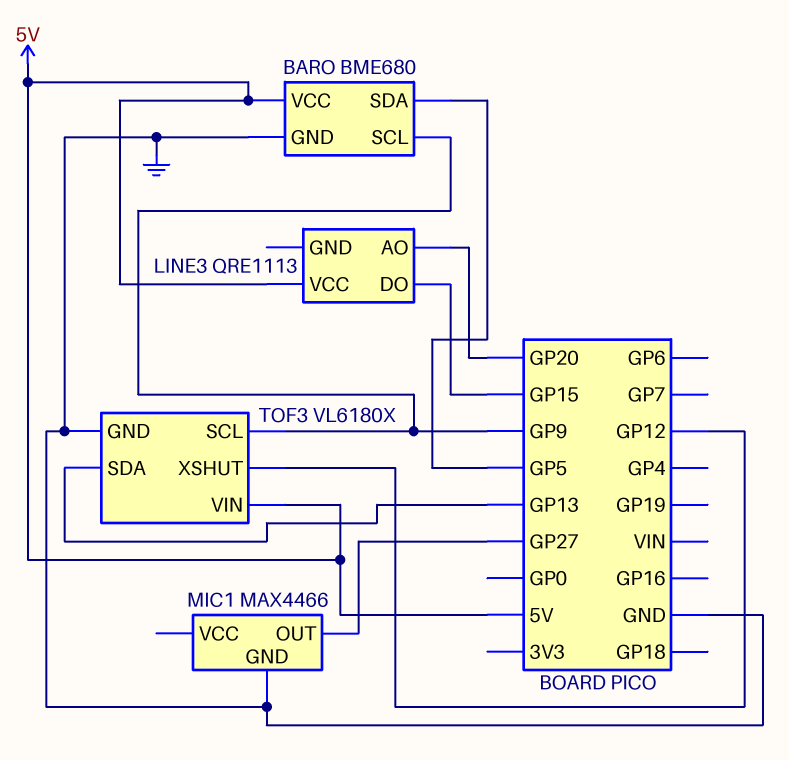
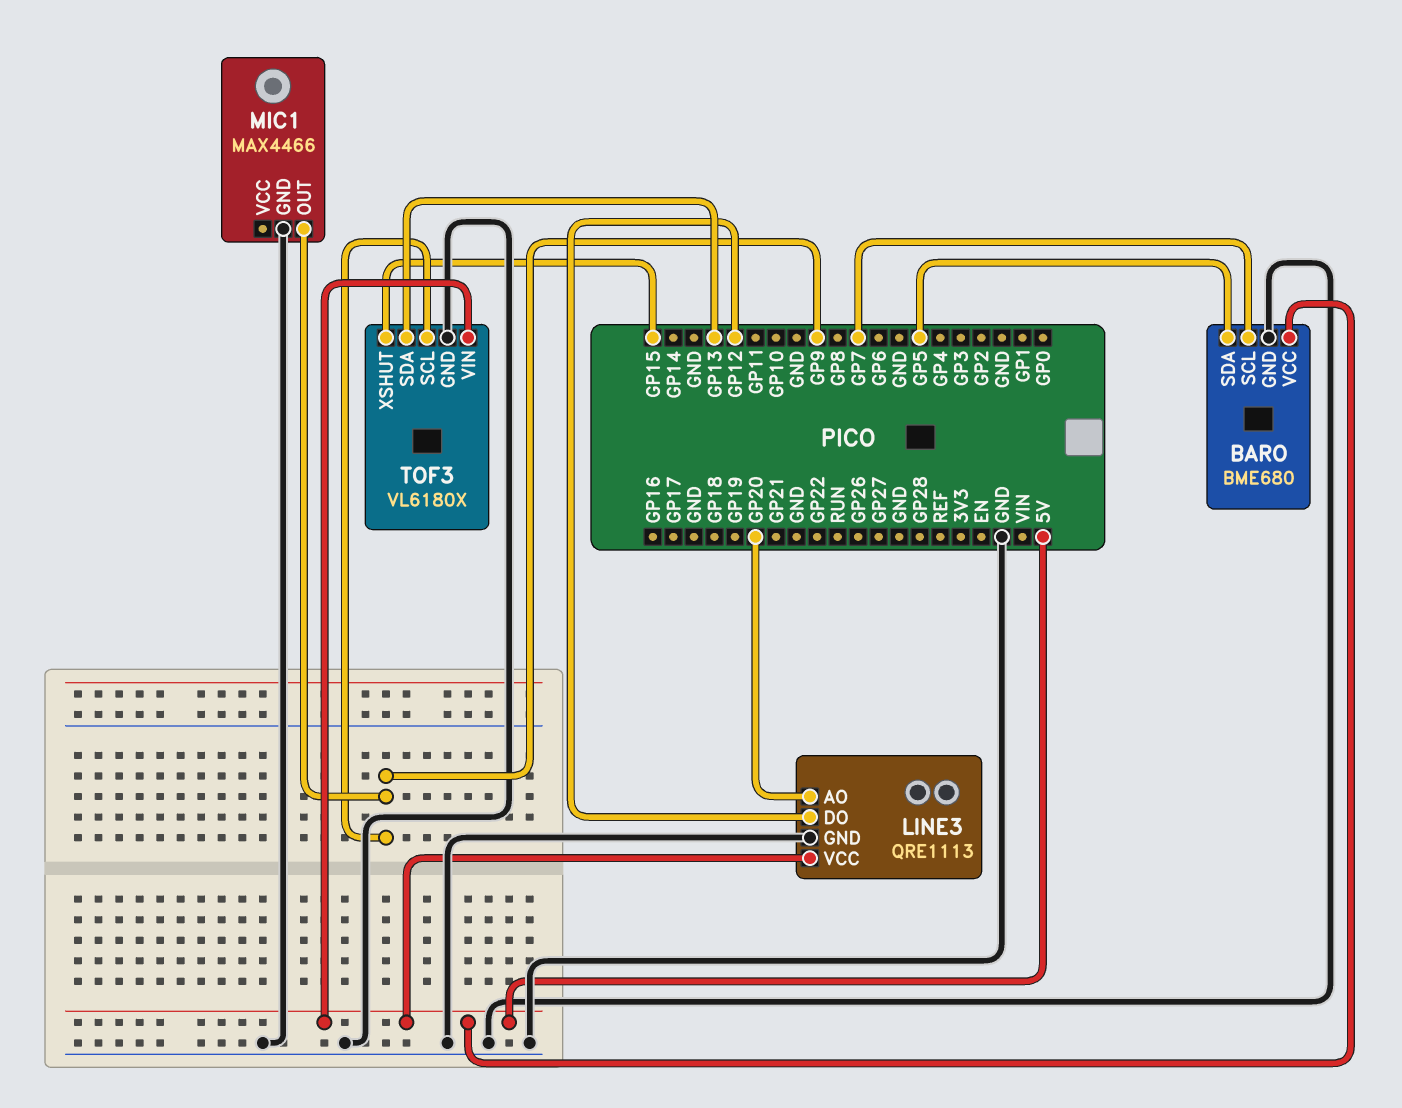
BARO pin SCL: GP9 -> GP7
LINE3 pin DO: GP15 -> GP12
LINE3 pin GND: none -> GND
MIC1 pin OUT: GP27 -> GP9
TOF3 pin XSHUT: GP12 -> GP15

